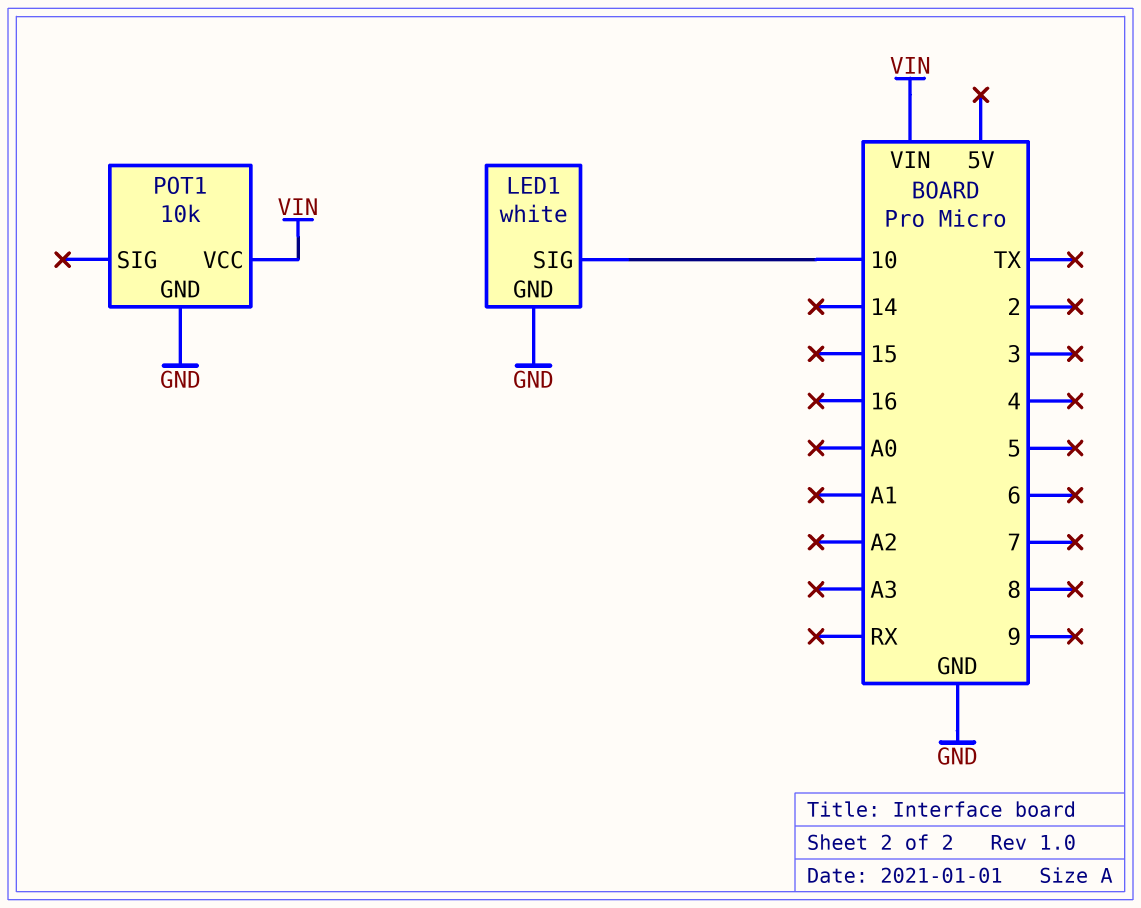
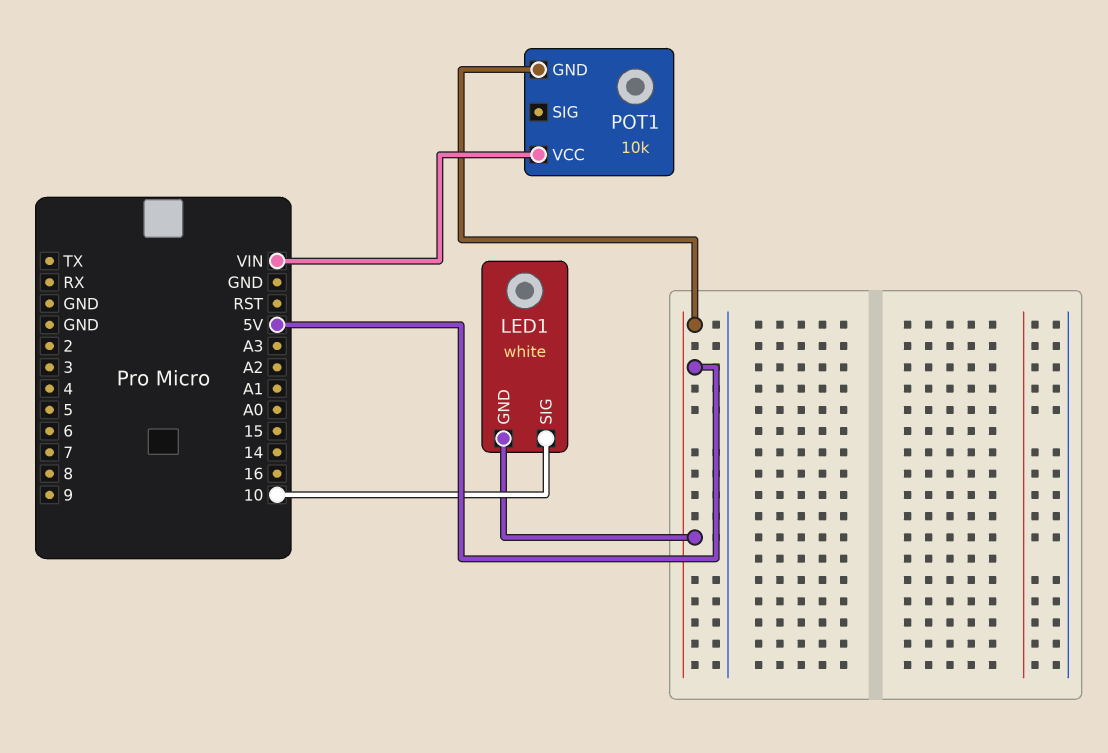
LED1 pin GND: GND -> 5V
POT1 pin GND: GND -> 5V

